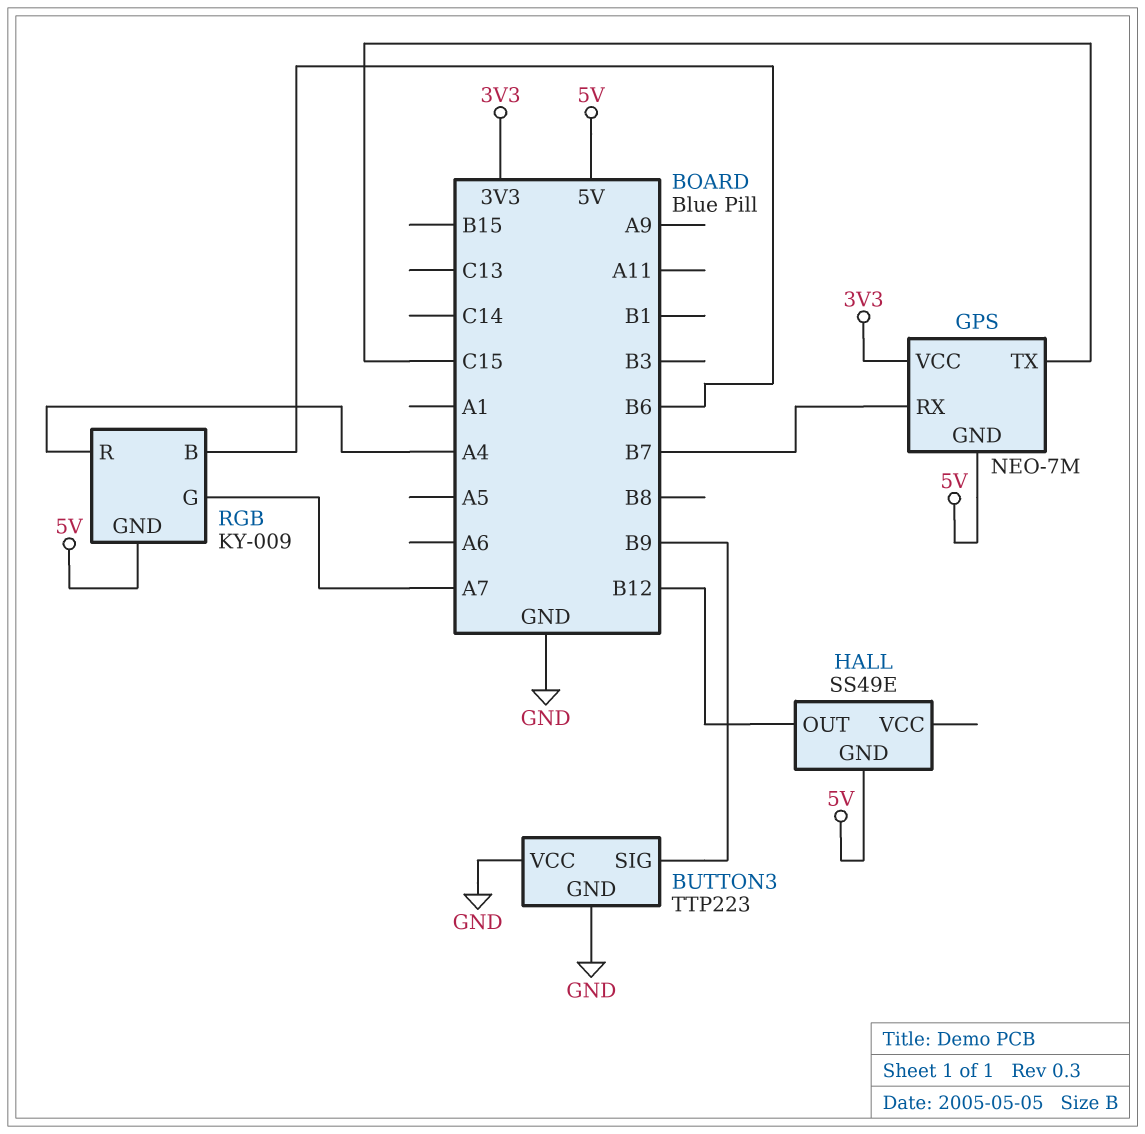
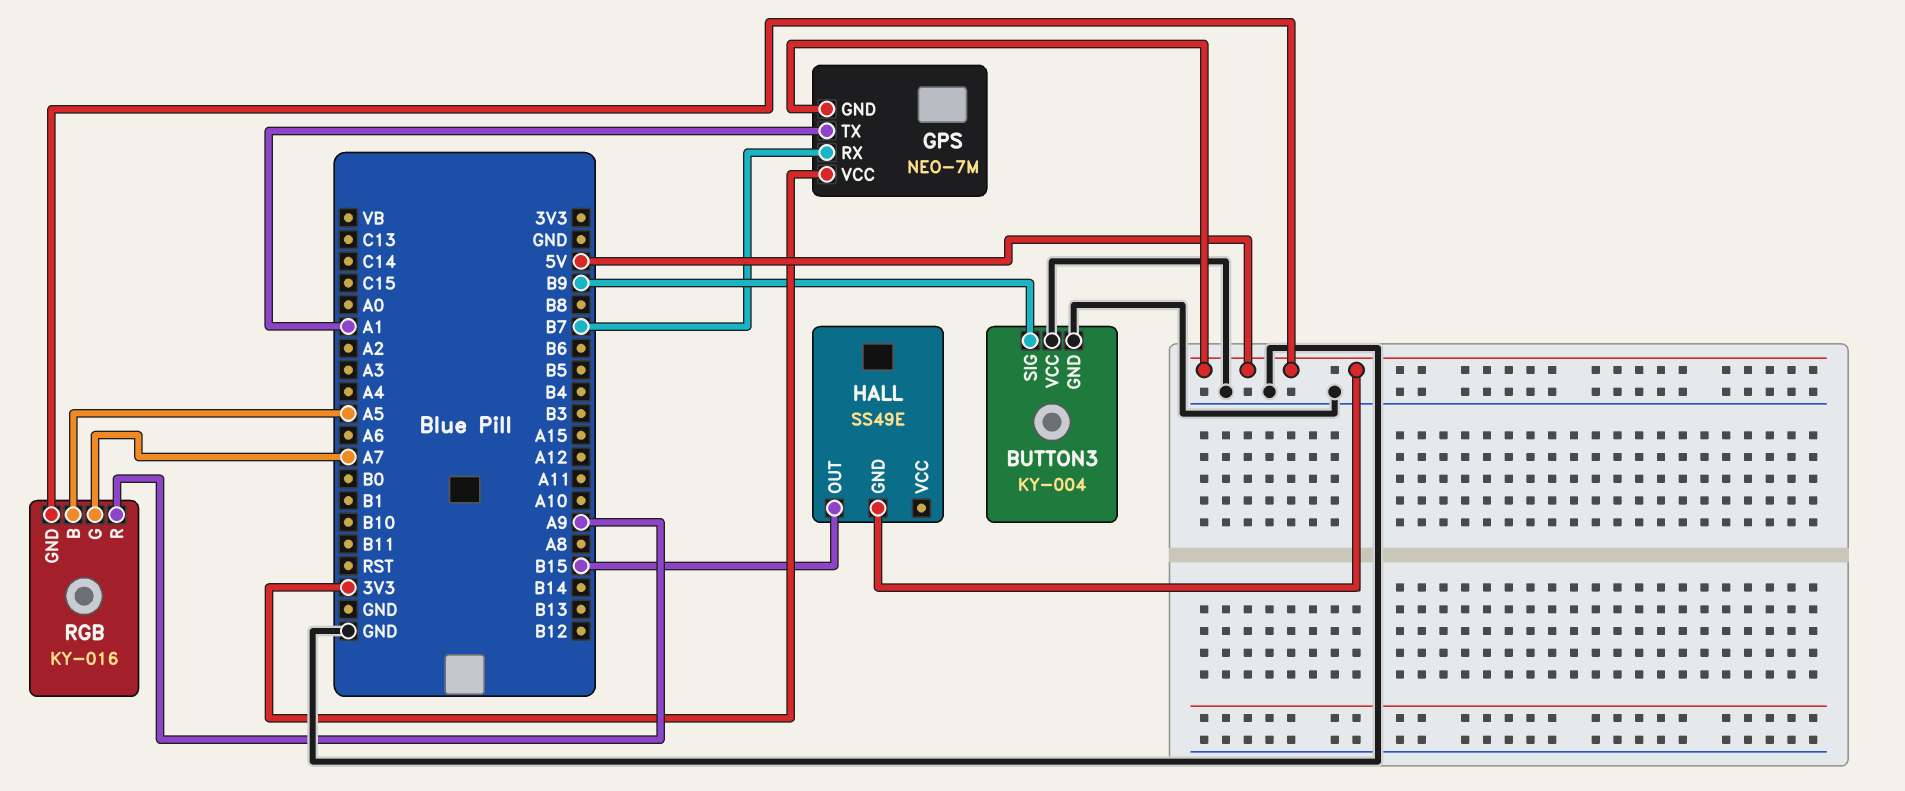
BUTTON3: TTP223 -> KY-004
GPS pin TX: C15 -> A1
HALL pin OUT: B12 -> B15
RGB: KY-009 -> KY-016
RGB pin B: B6 -> A5
RGB pin R: A4 -> A9

